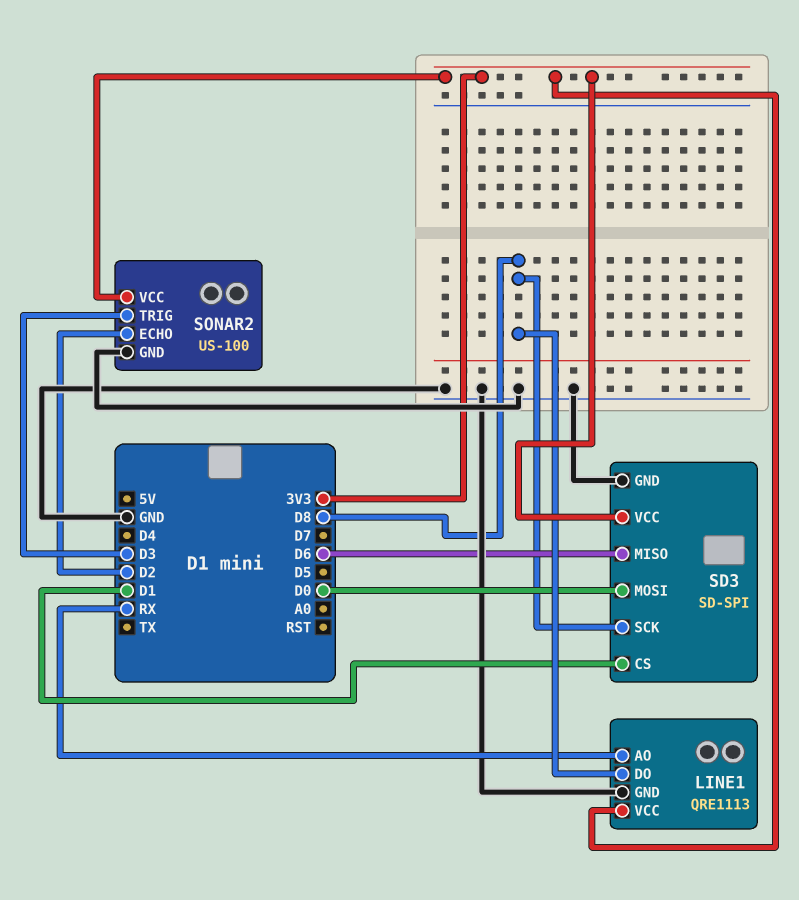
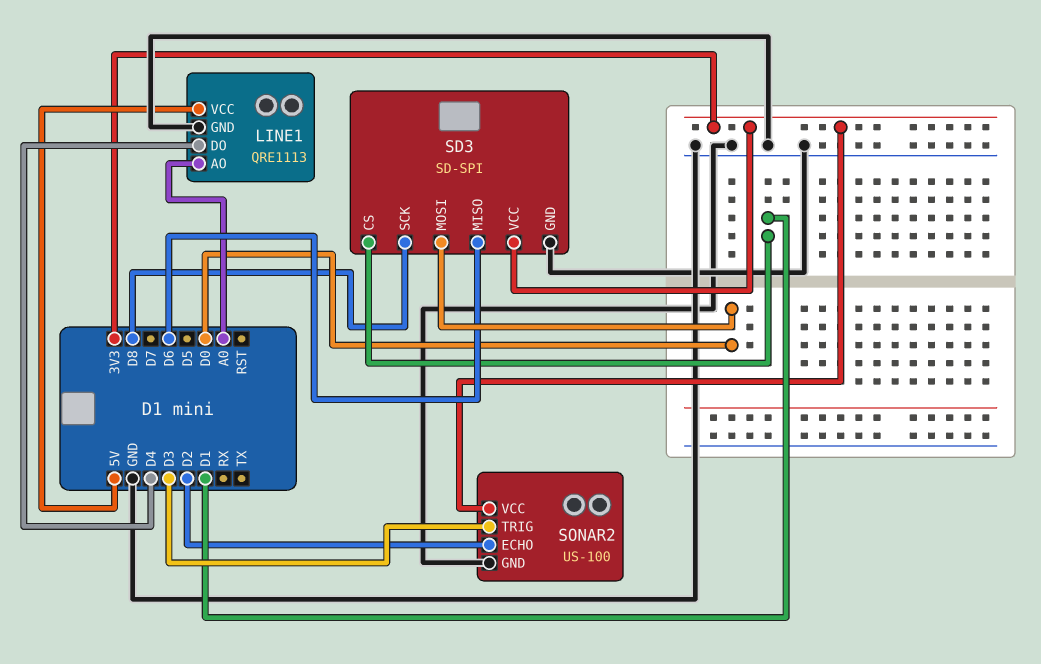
LINE1 pin AO: RX -> A0
LINE1 pin DO: D8 -> D4
LINE1 pin VCC: 3V3 -> 5V

